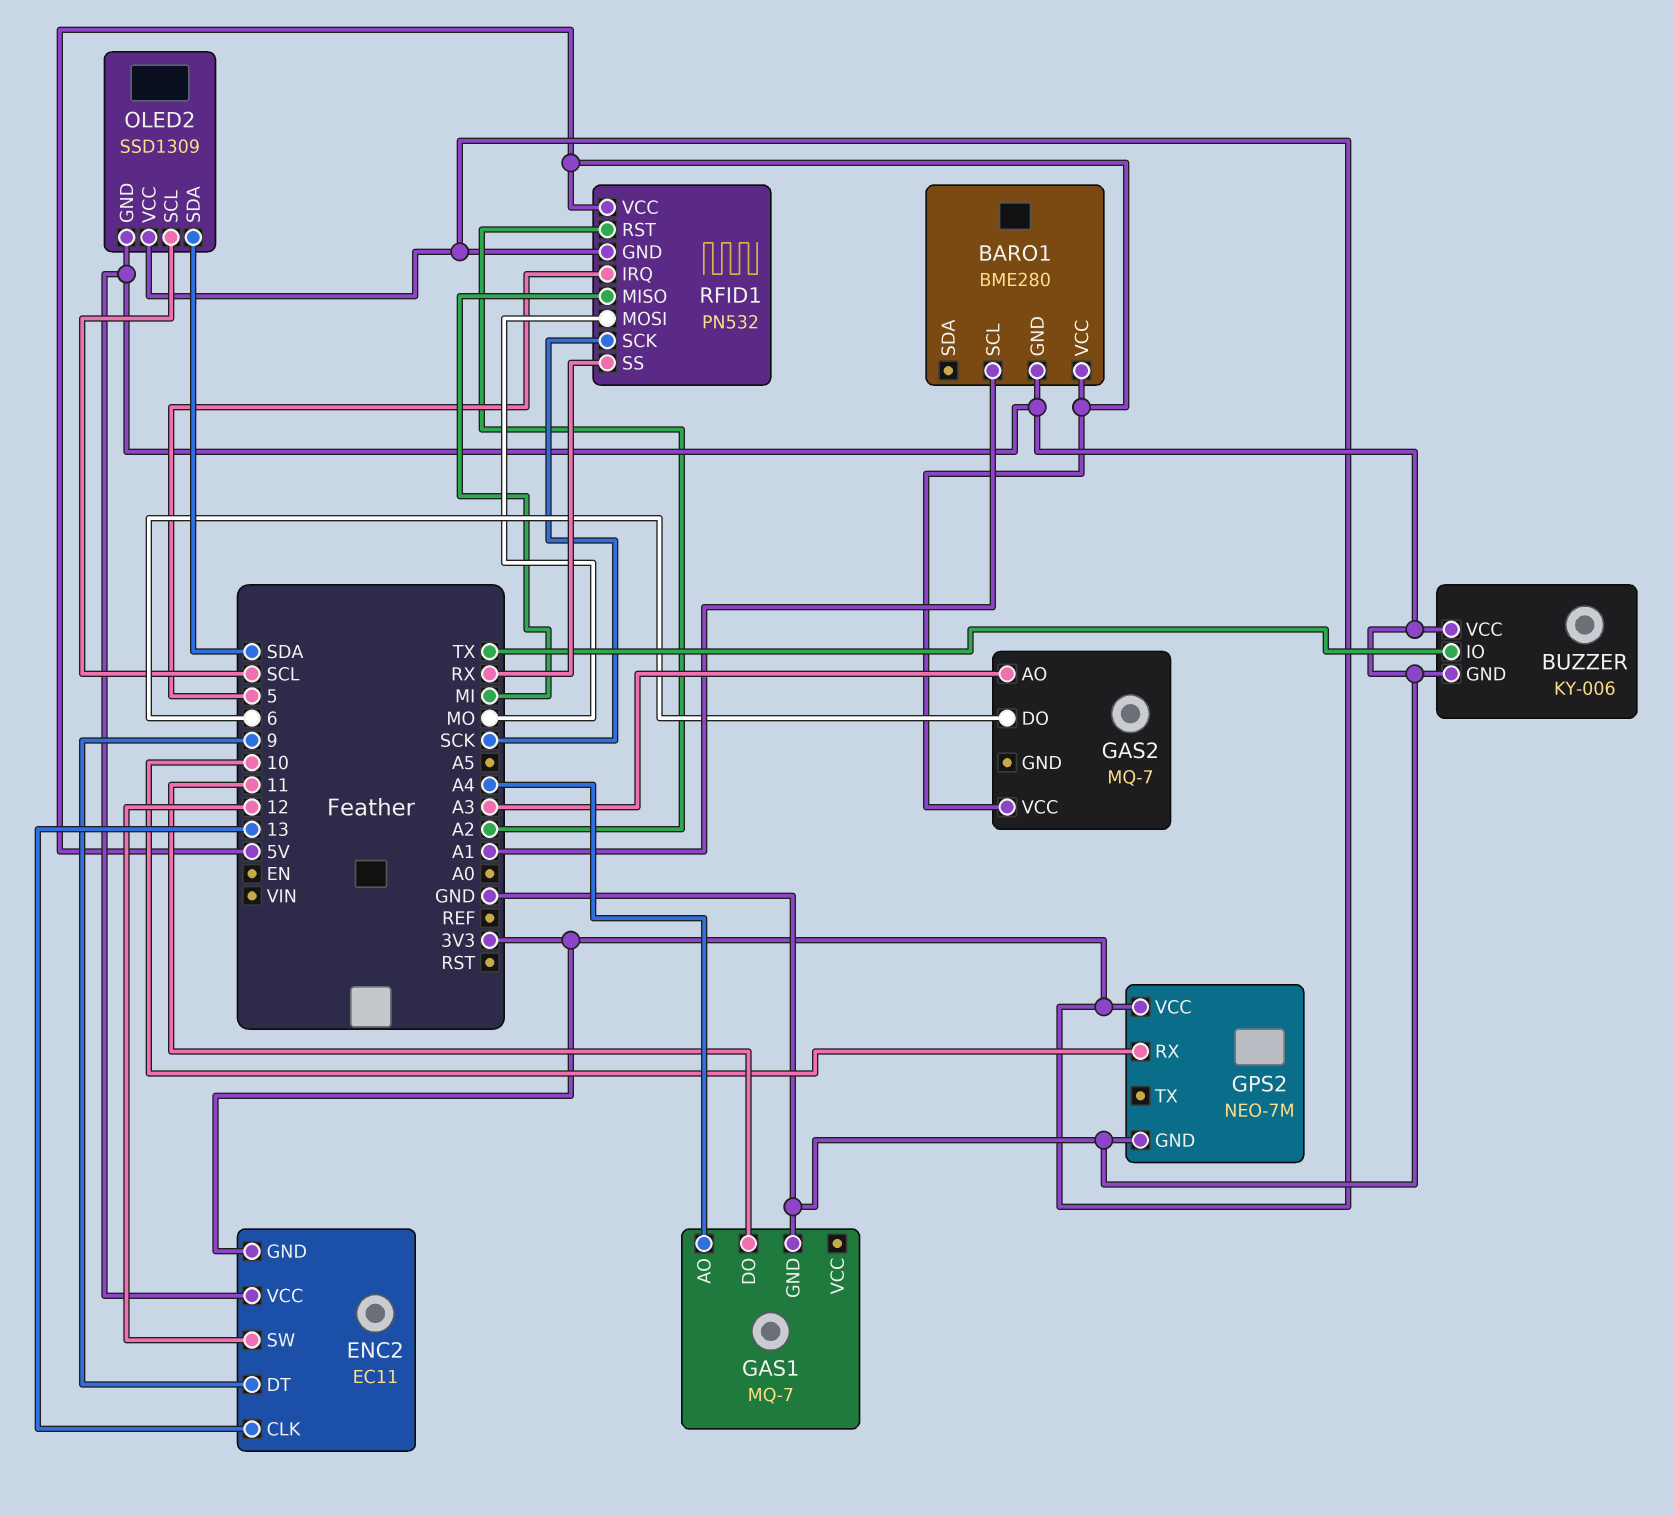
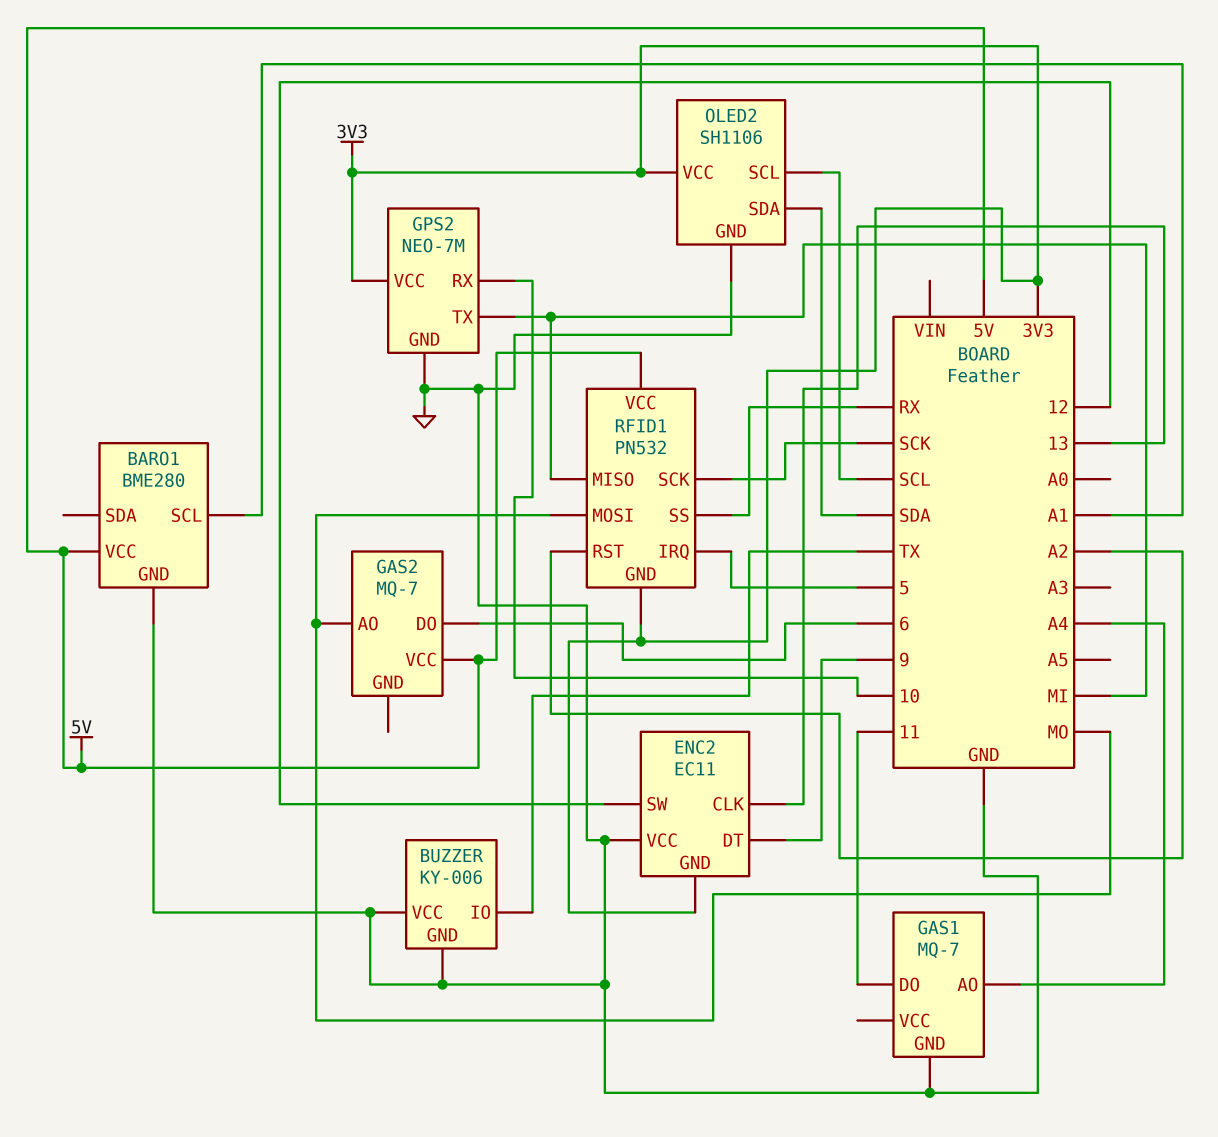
GAS2 pin AO: A3 -> MO
GPS2 pin TX: none -> MI
OLED2: SSD1309 -> SH1106

